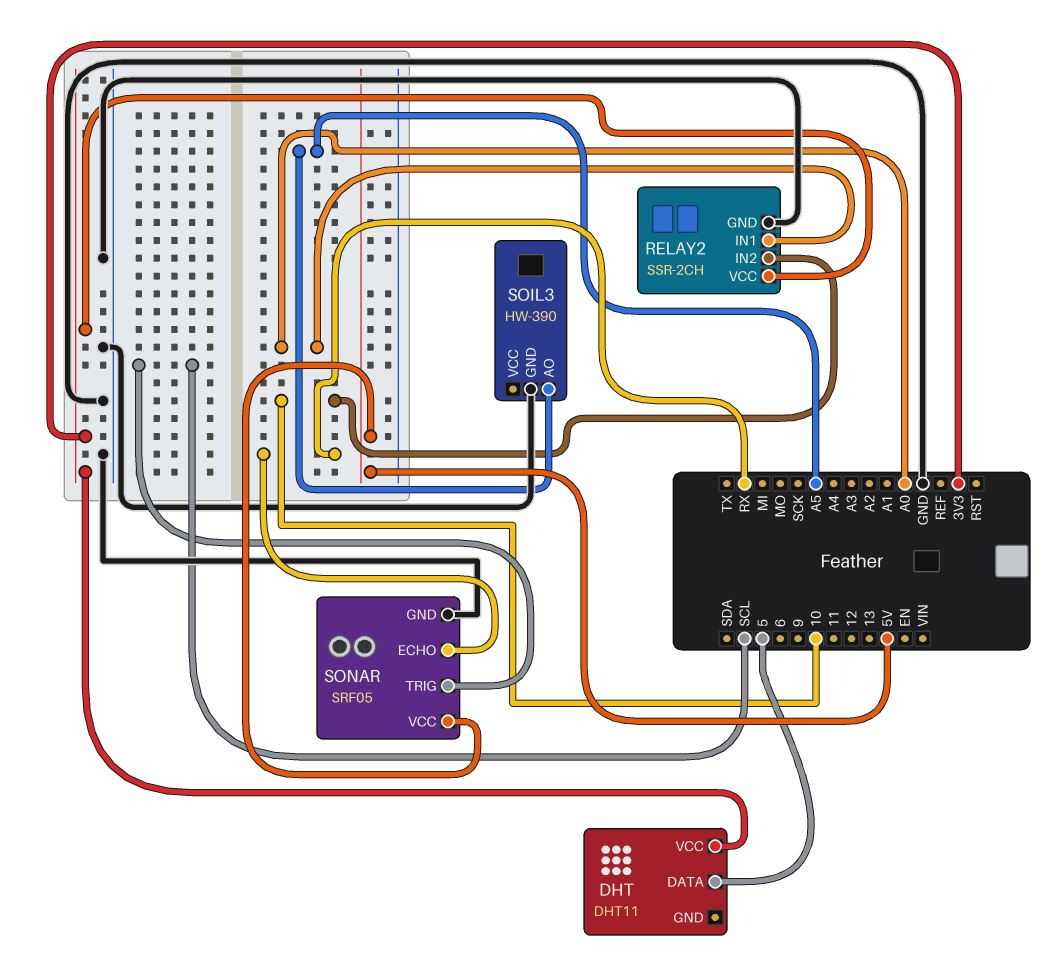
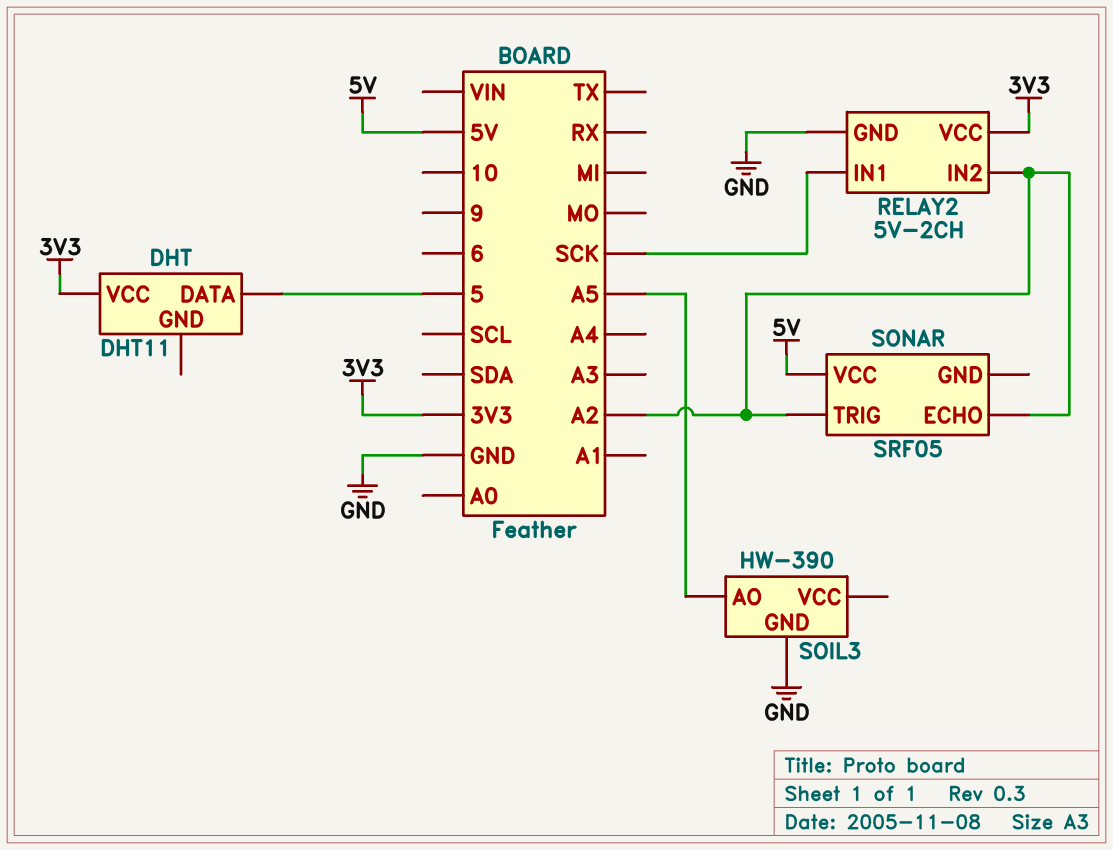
RELAY2: SSR-2CH -> 5V-2CH
RELAY2 pin IN1: A0 -> SCK
RELAY2 pin IN2: 10 -> A2
SONAR pin ECHO: RX -> A2
SONAR pin GND: GND -> none
SONAR pin TRIG: SCL -> A2

